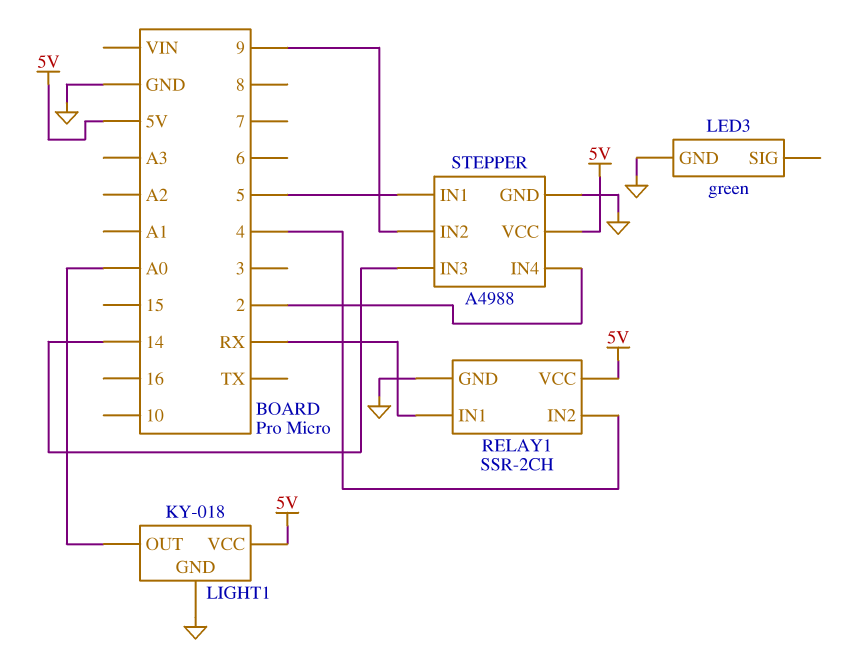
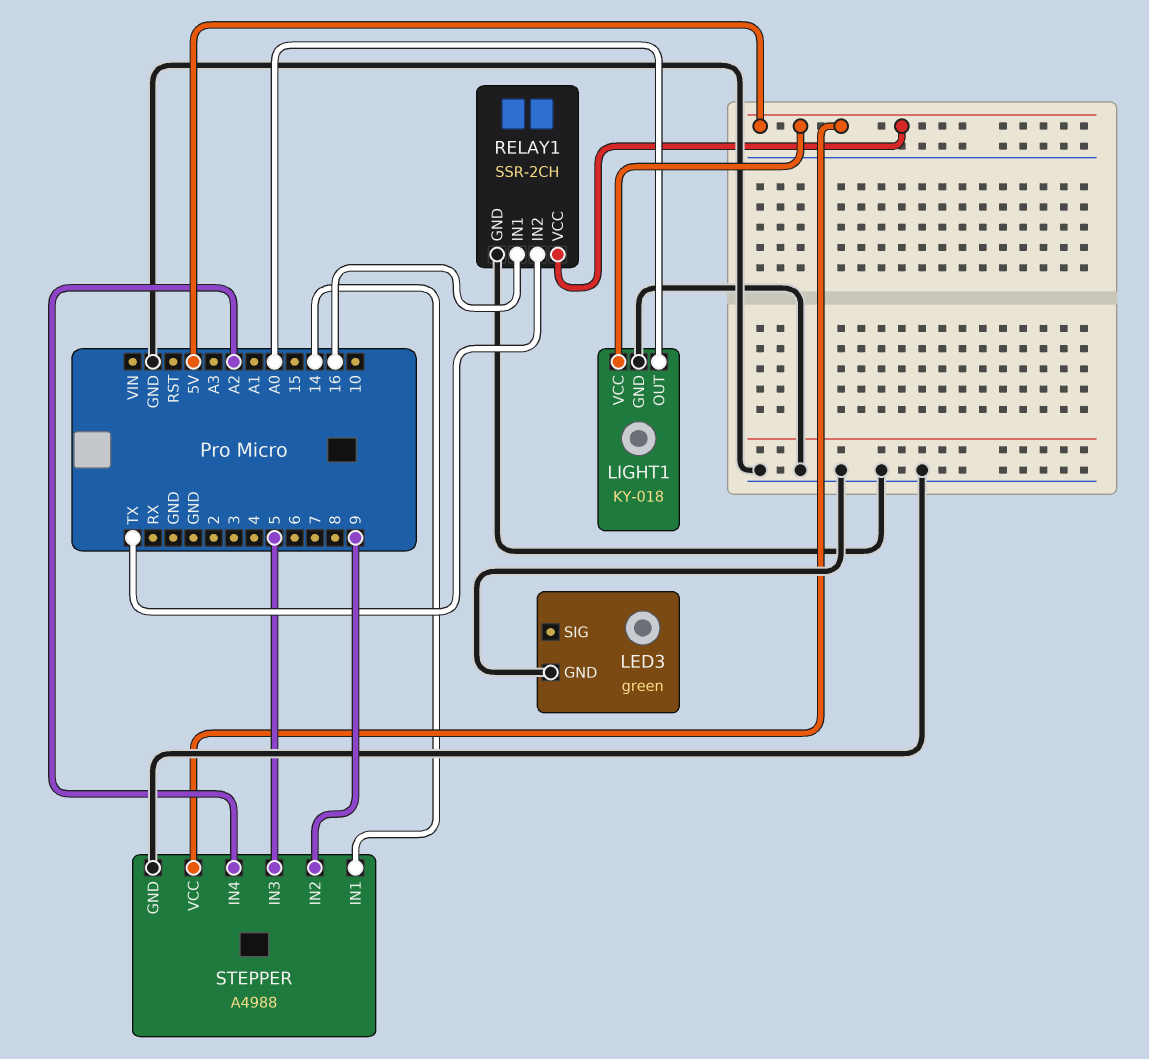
RELAY1 pin IN1: RX -> 16
RELAY1 pin IN2: 4 -> TX
STEPPER pin IN1: 5 -> 14
STEPPER pin IN3: 14 -> 5
STEPPER pin IN4: 2 -> A2

